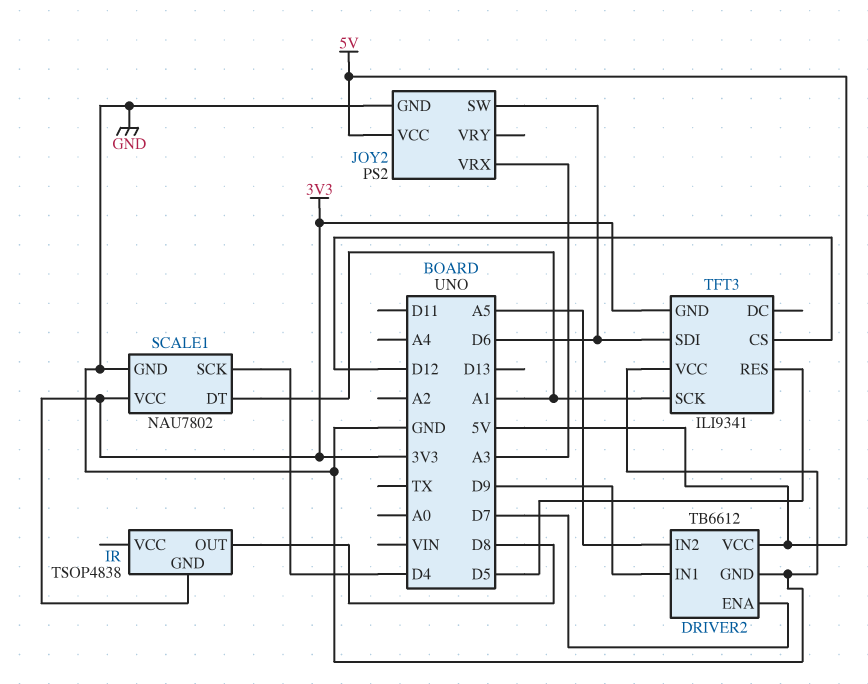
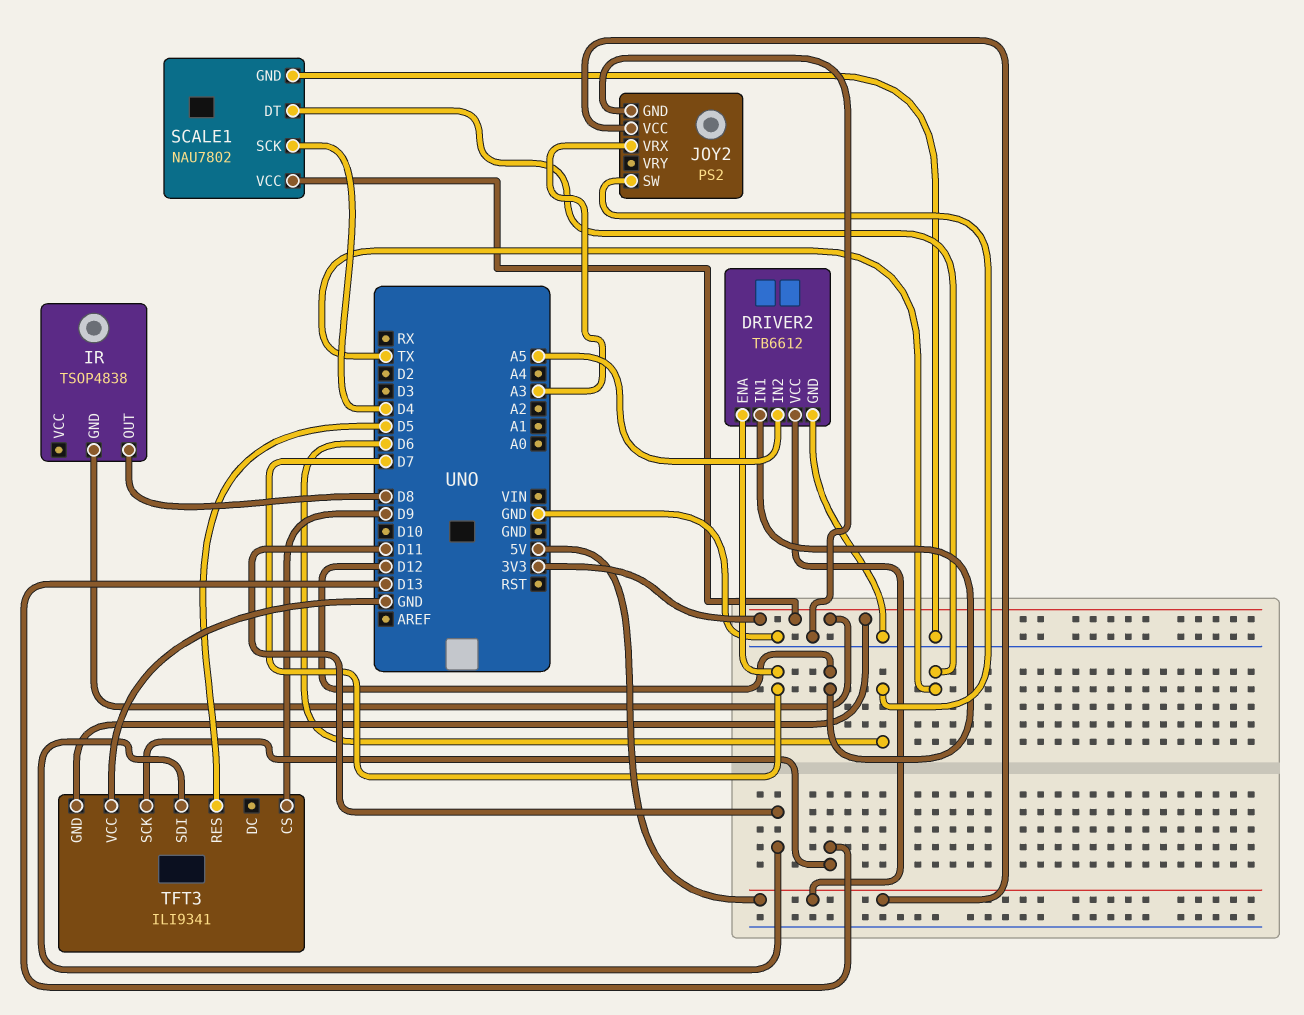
DRIVER2 pin IN1: D9 -> D12
SCALE1 pin DT: A1 -> TX
TFT3 pin CS: D12 -> D9
TFT3 pin SCK: A1 -> D13
TFT3 pin SDI: D6 -> D11

